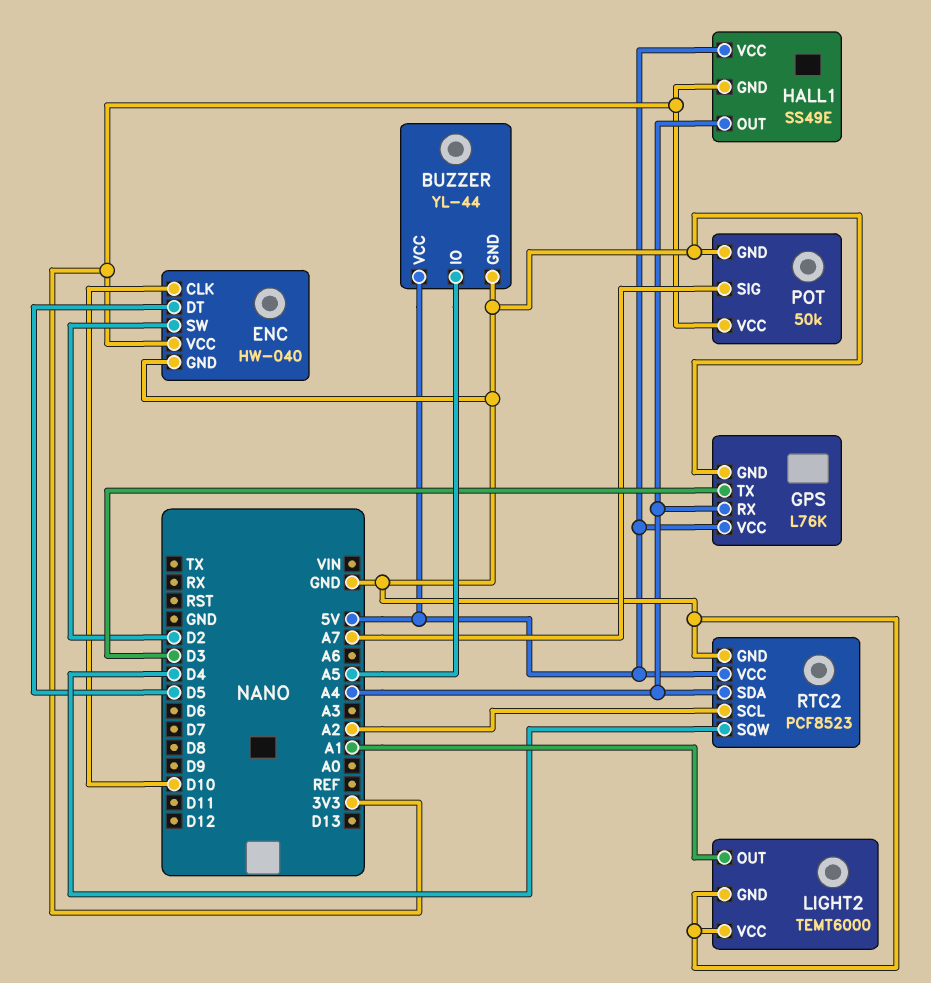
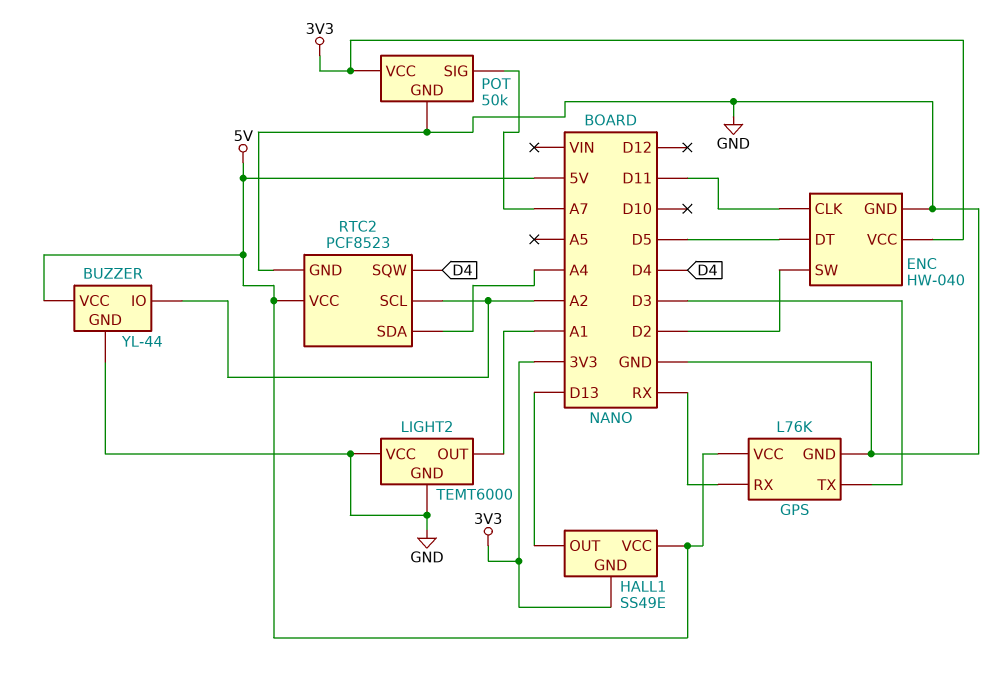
BUZZER pin IO: A5 -> A2
ENC pin CLK: D10 -> D11
GPS pin RX: A4 -> RX
HALL1 pin OUT: A4 -> D13

